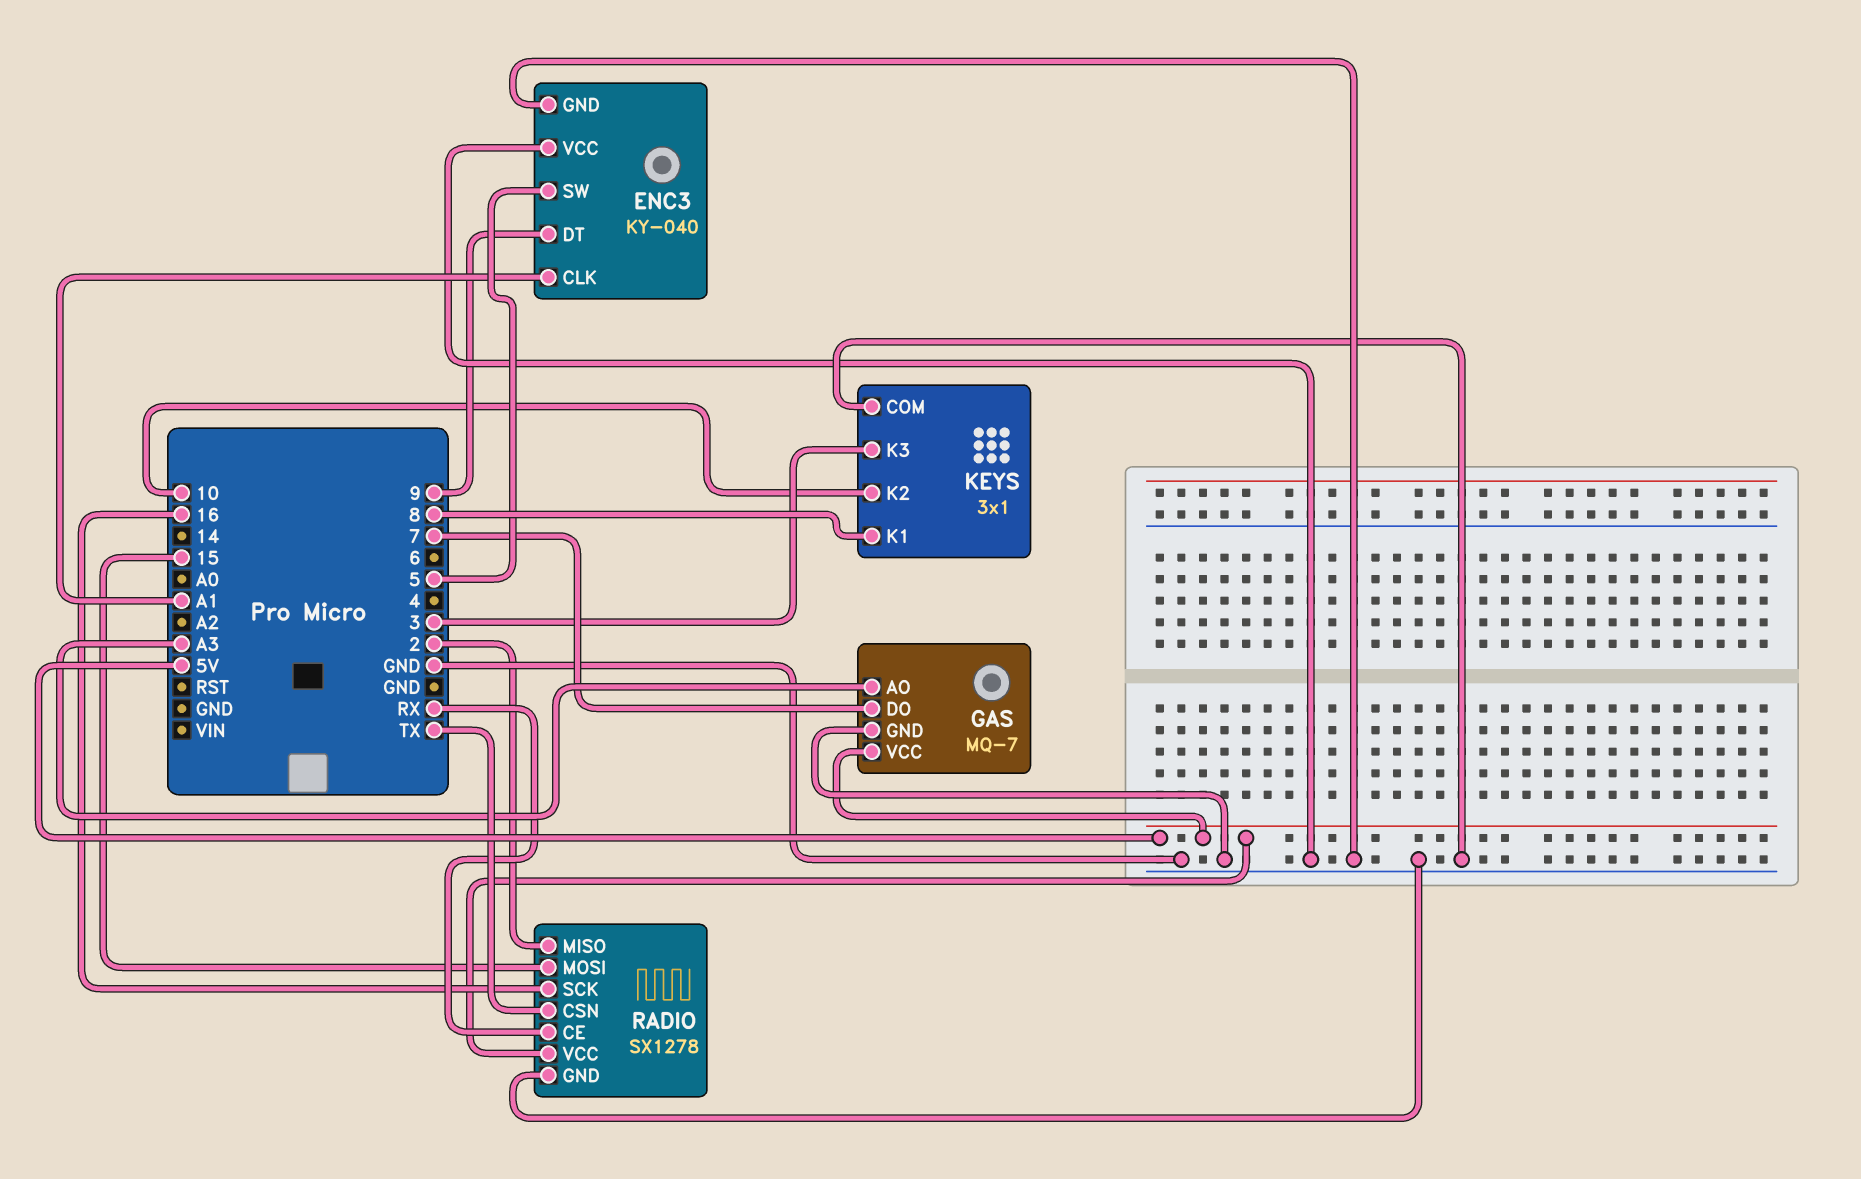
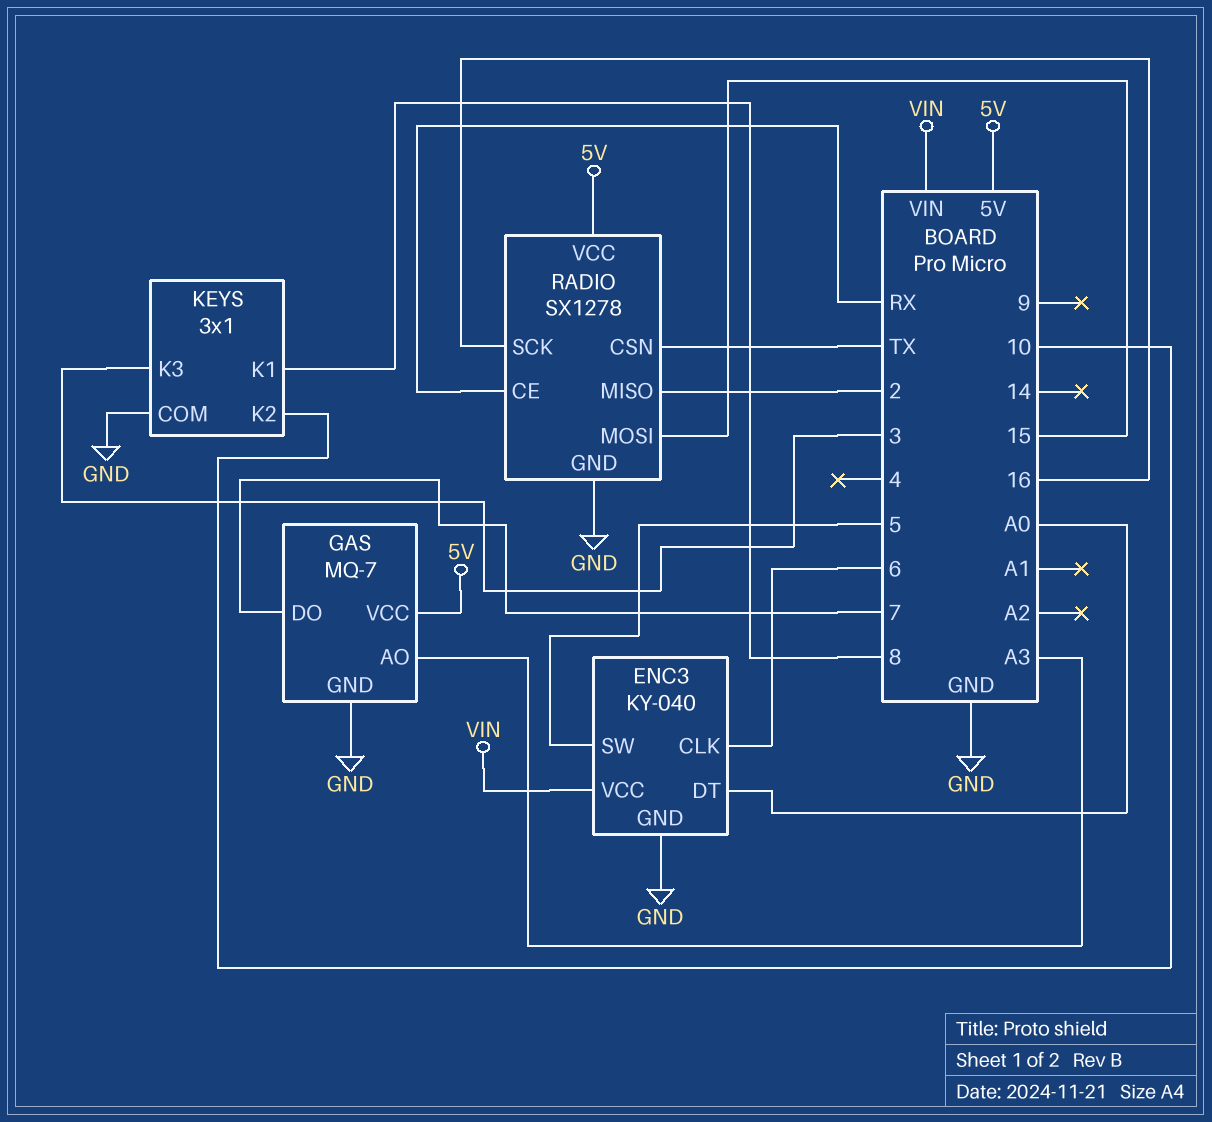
ENC3 pin CLK: A1 -> 6
ENC3 pin DT: 9 -> A0
ENC3 pin VCC: GND -> VIN

